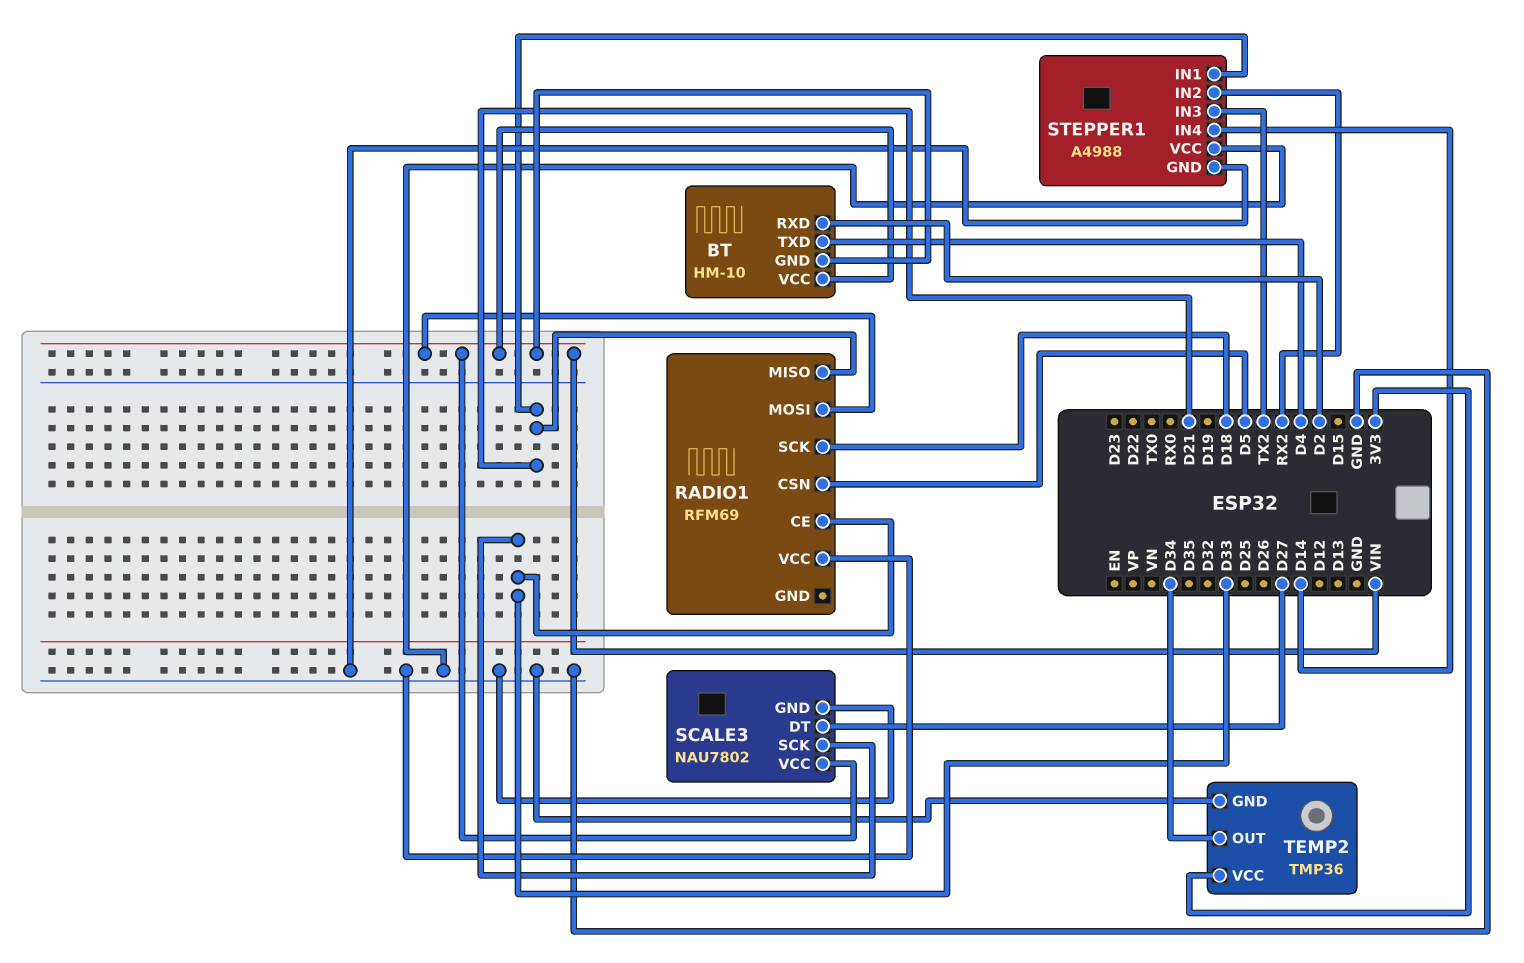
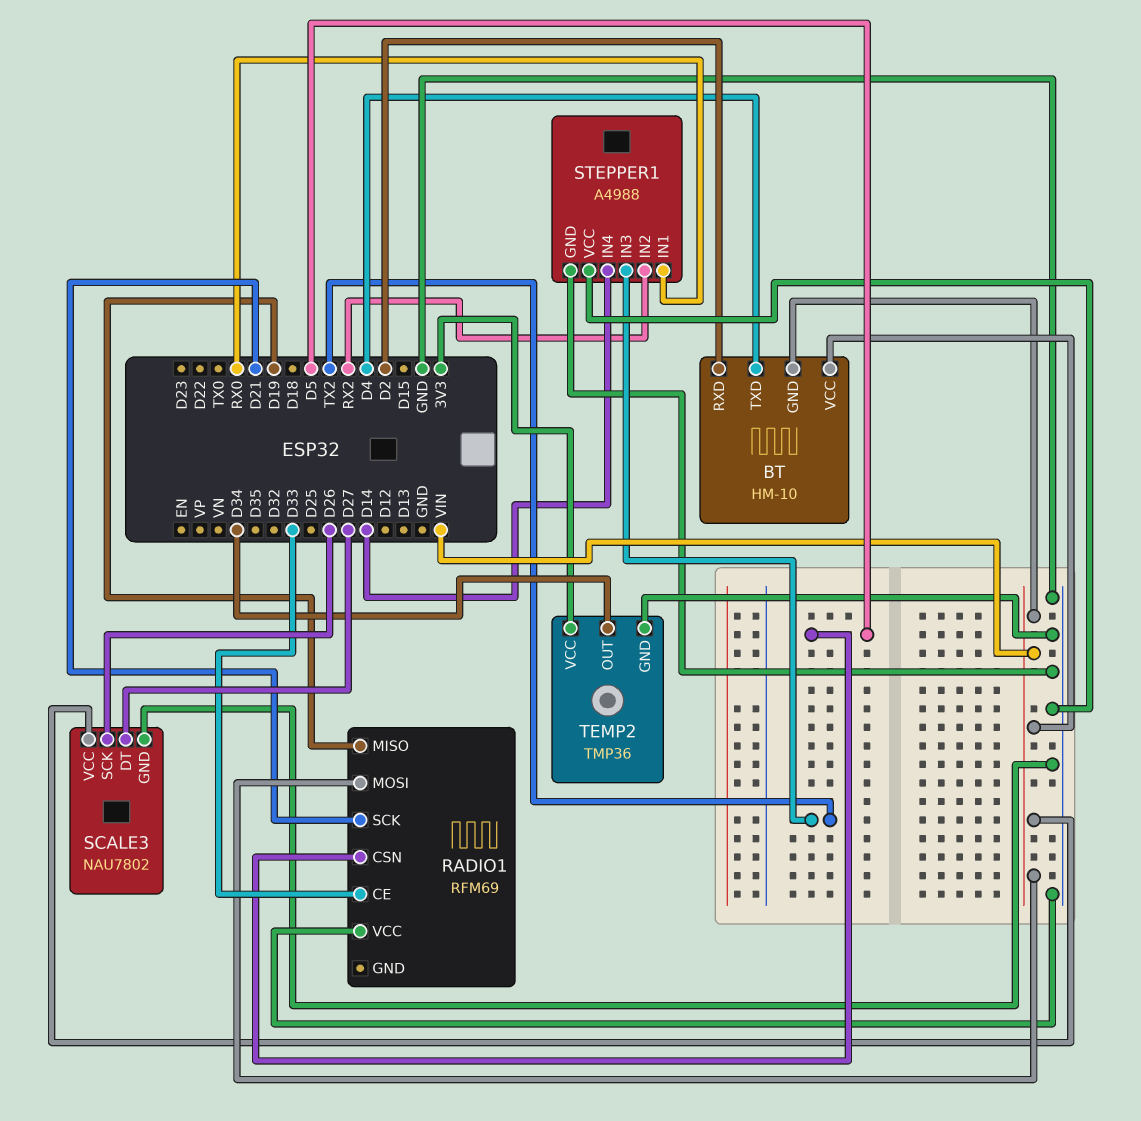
RADIO1 pin MISO: D21 -> D19
RADIO1 pin SCK: D18 -> D21
SCALE3 pin SCK: D33 -> D26
STEPPER1 pin IN1: D21 -> RX0

